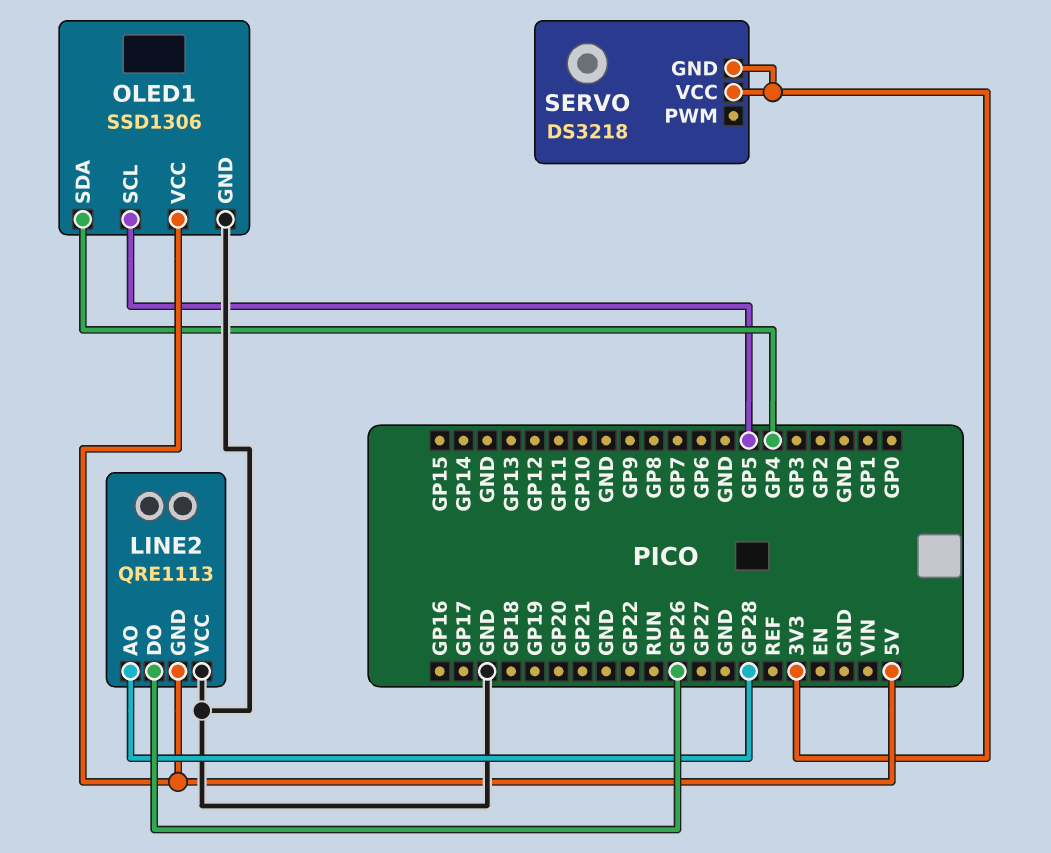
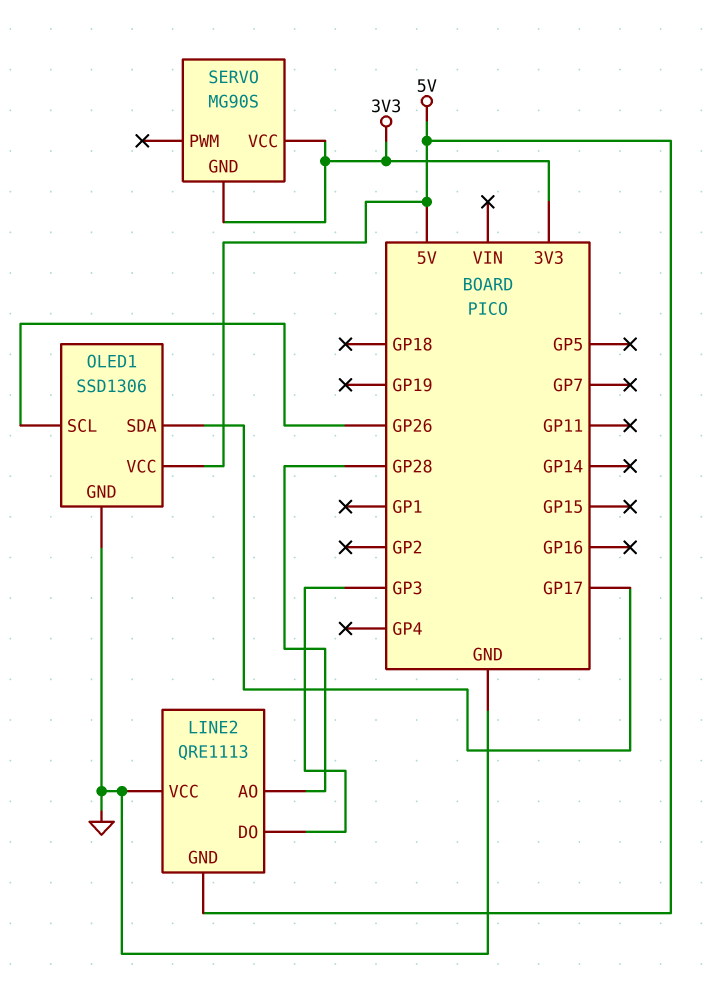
LINE2 pin DO: GP26 -> GP3
OLED1 pin SCL: GP5 -> GP26
OLED1 pin SDA: GP4 -> GP17
SERVO: DS3218 -> MG90S

